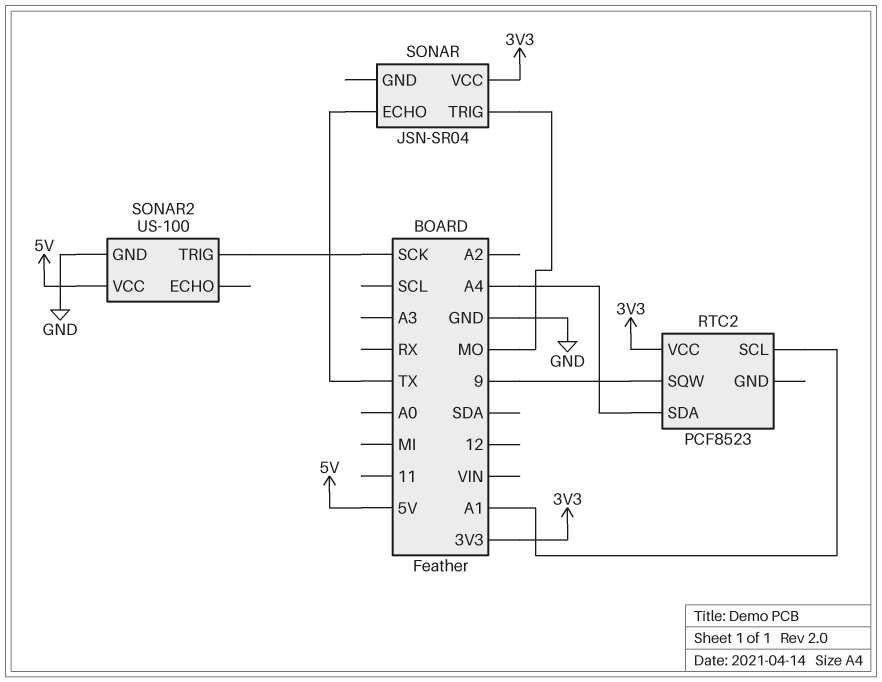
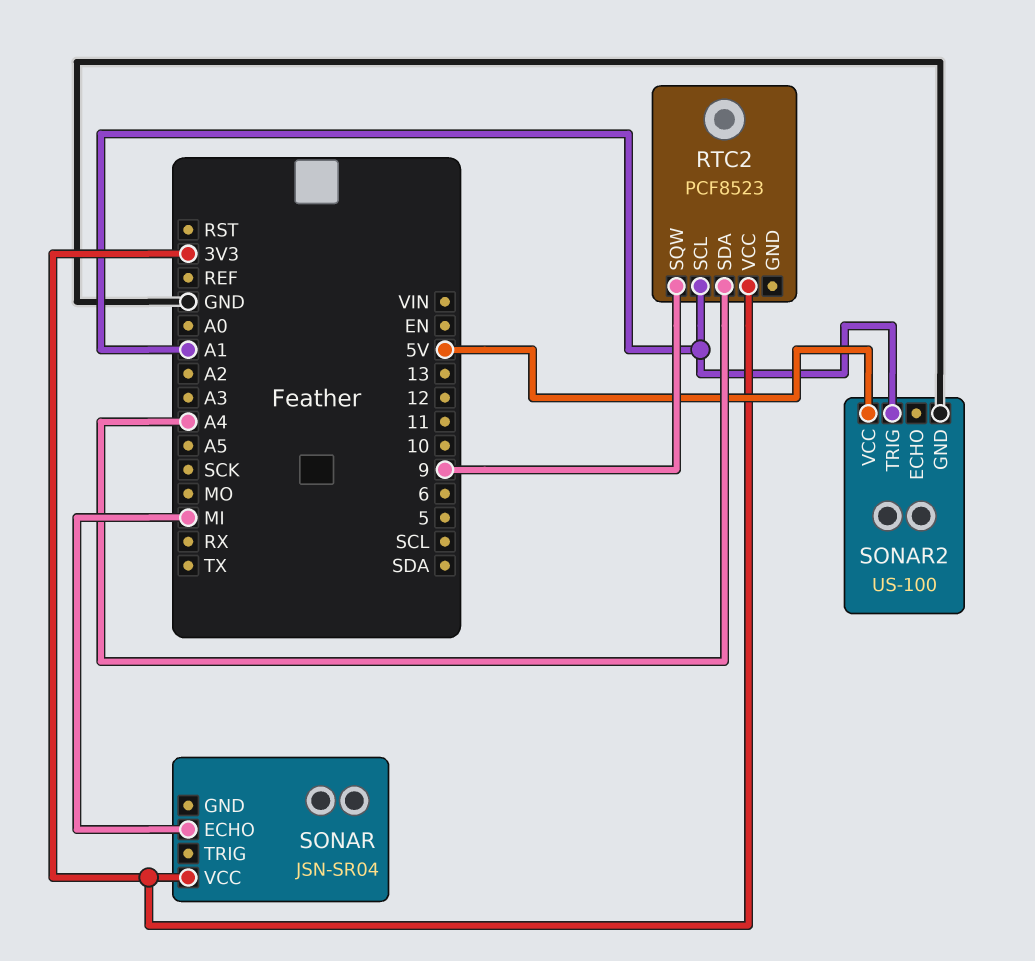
SONAR pin ECHO: TX -> MI
SONAR pin TRIG: MO -> none
SONAR2 pin TRIG: SCK -> A1

